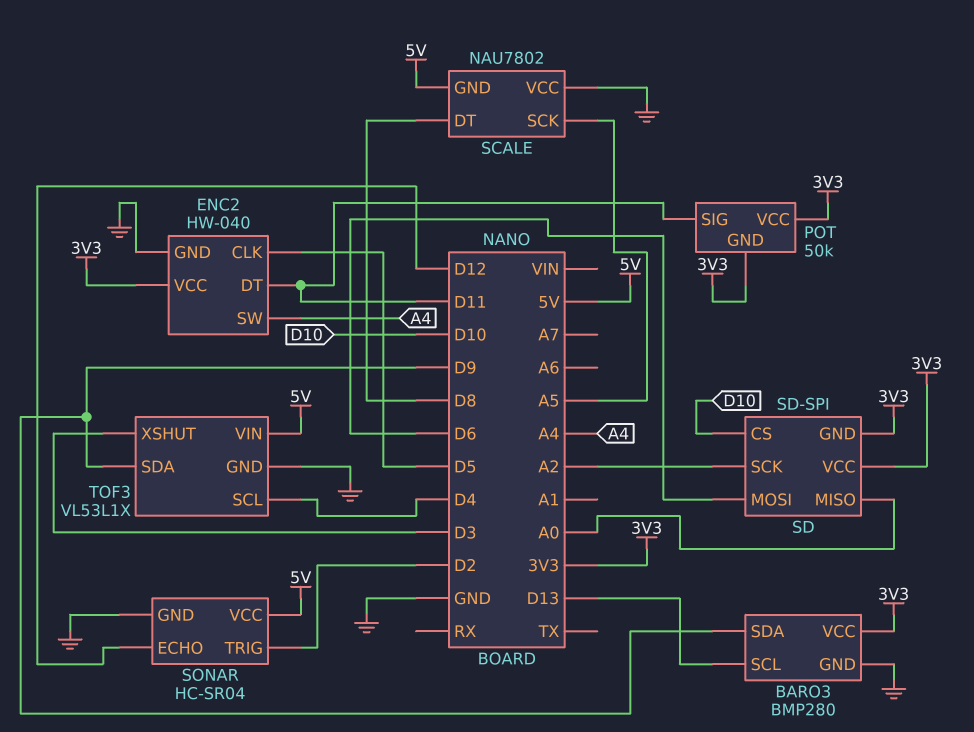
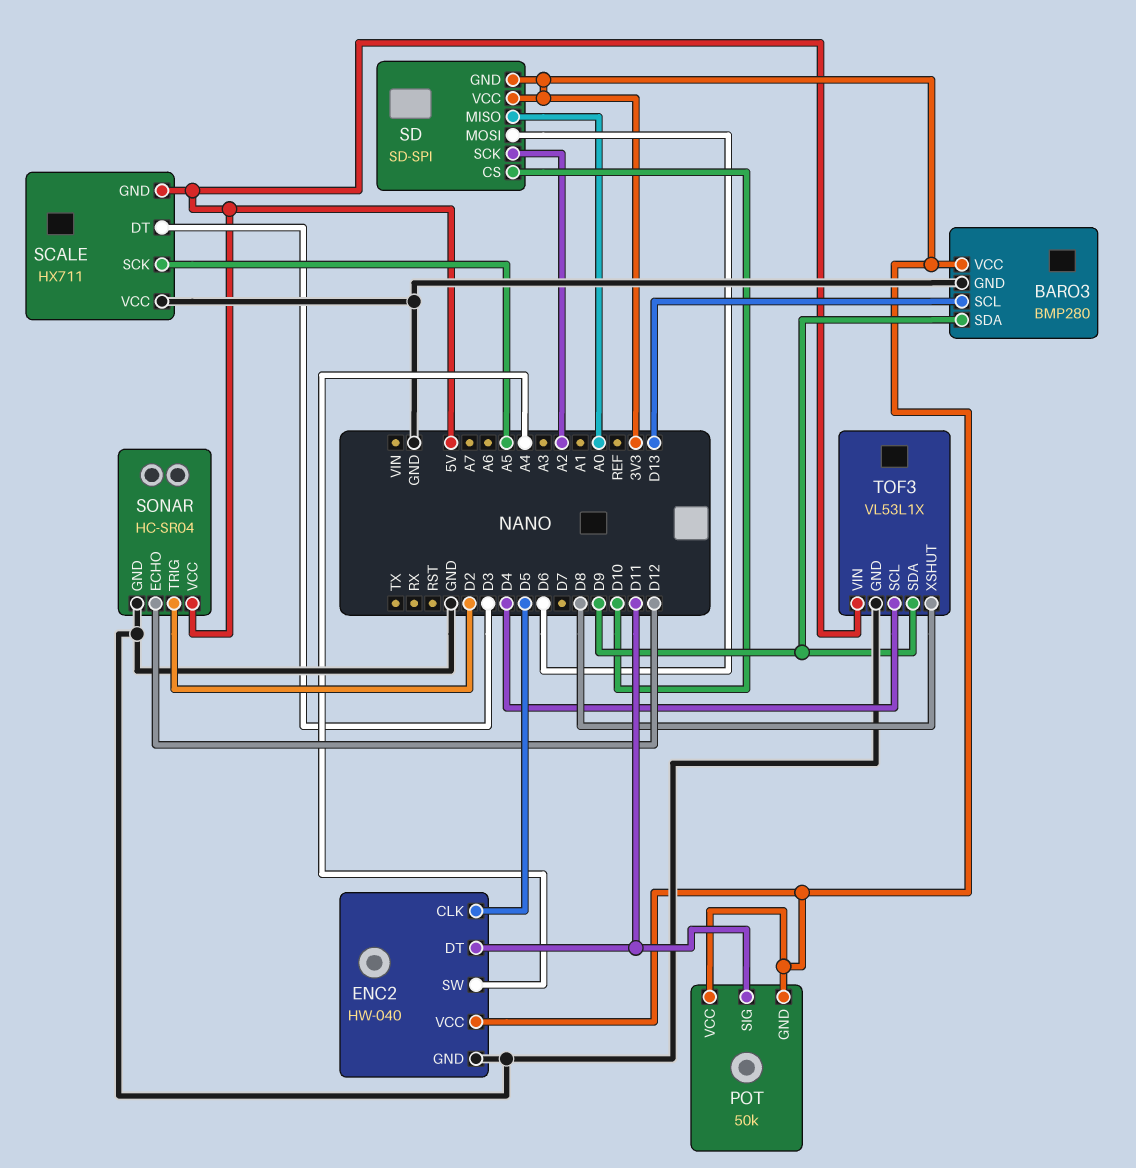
SCALE: NAU7802 -> HX711
SCALE pin DT: D8 -> D3
TOF3 pin XSHUT: D3 -> D8

